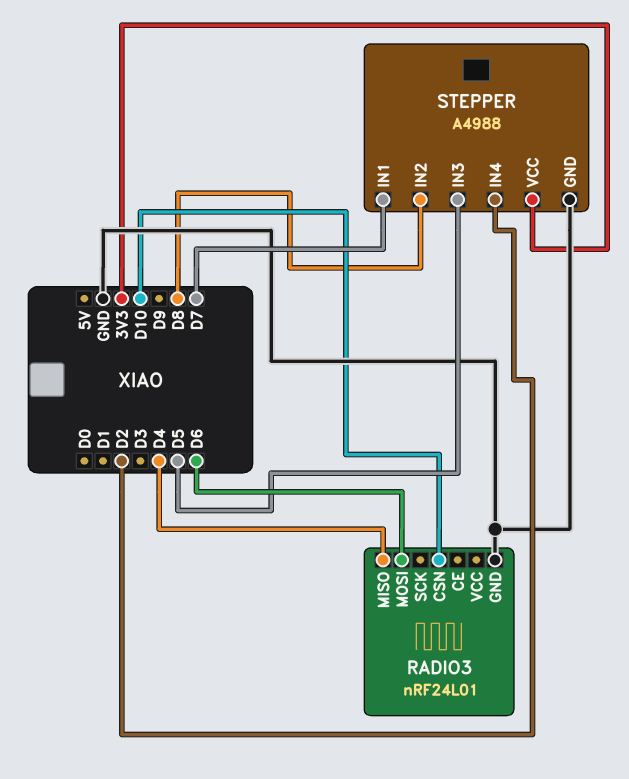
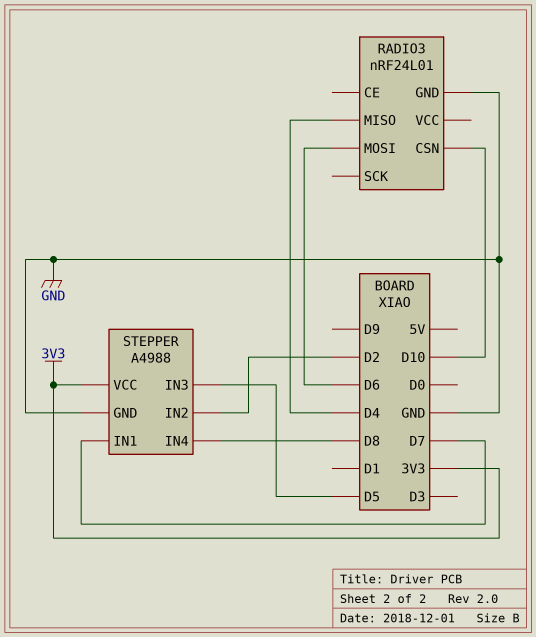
STEPPER pin IN2: D8 -> D2
STEPPER pin IN4: D2 -> D8

